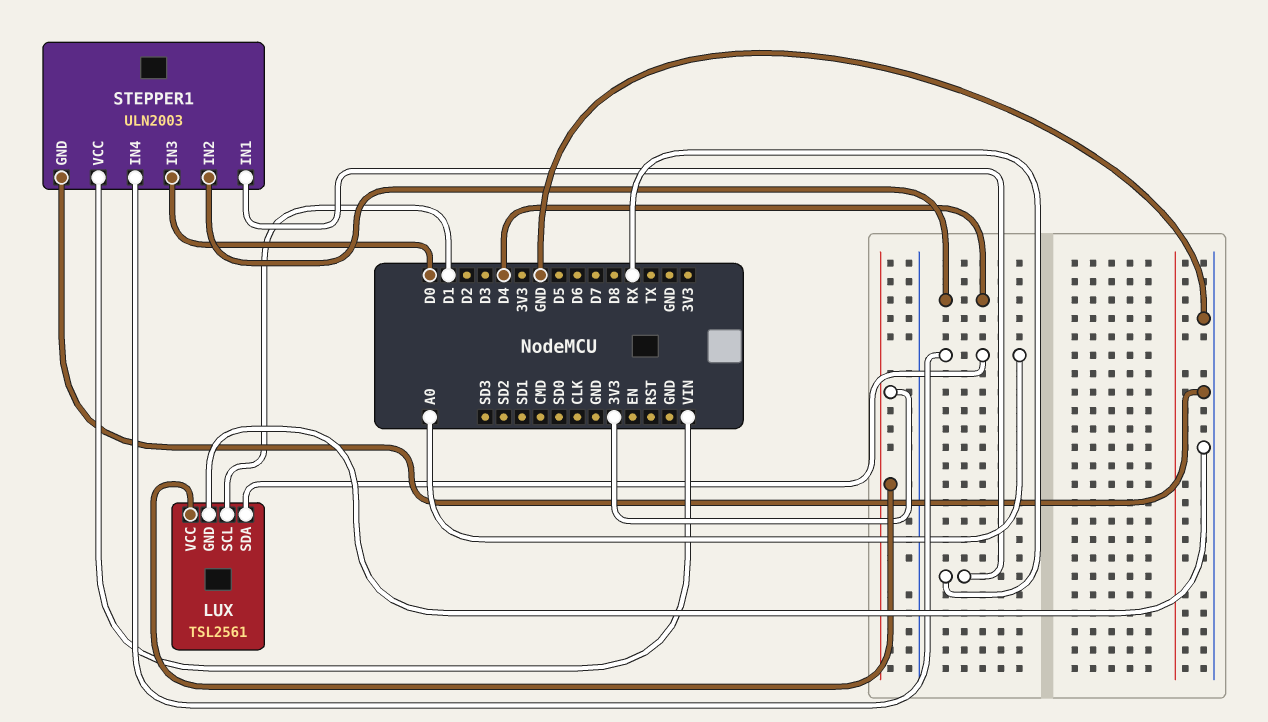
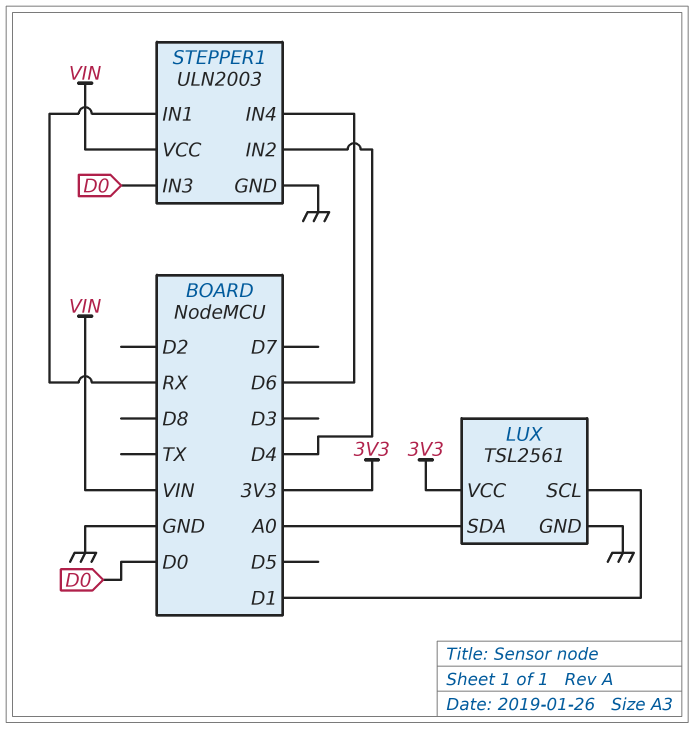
STEPPER1 pin IN4: A0 -> D6

